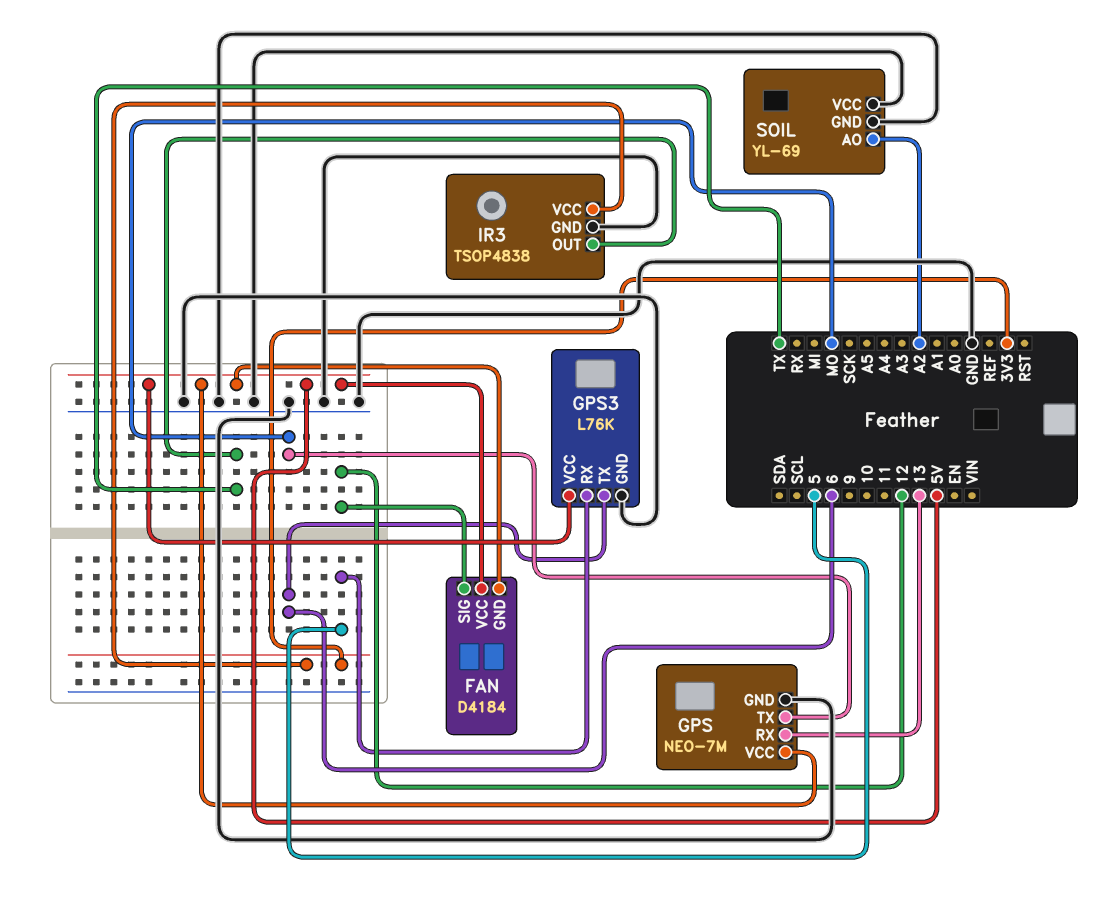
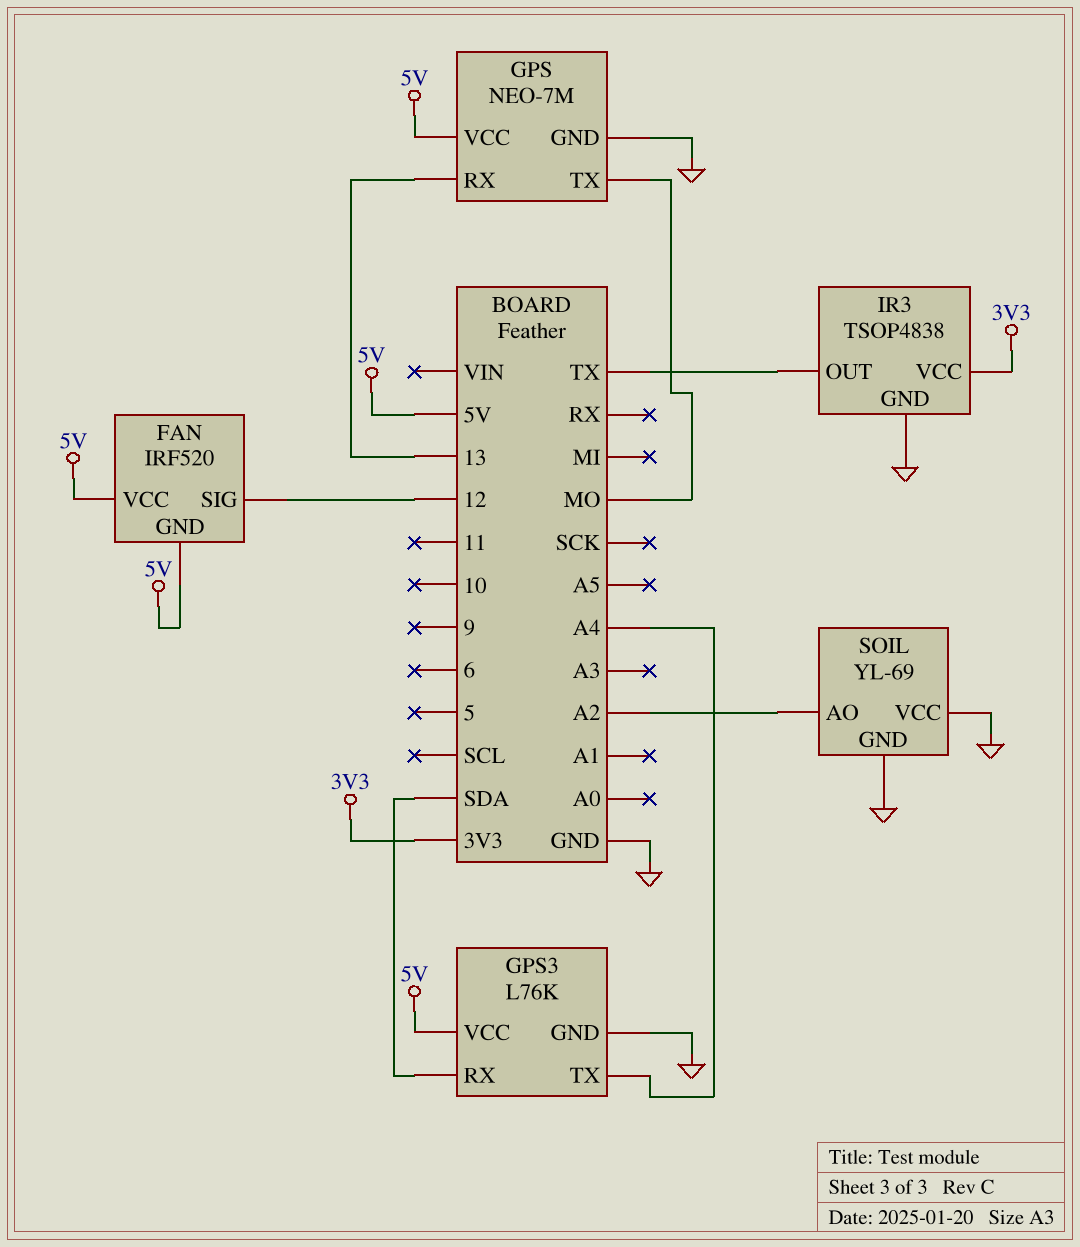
FAN: D4184 -> IRF520
GPS3 pin RX: 5 -> SDA
GPS3 pin TX: 6 -> A4

